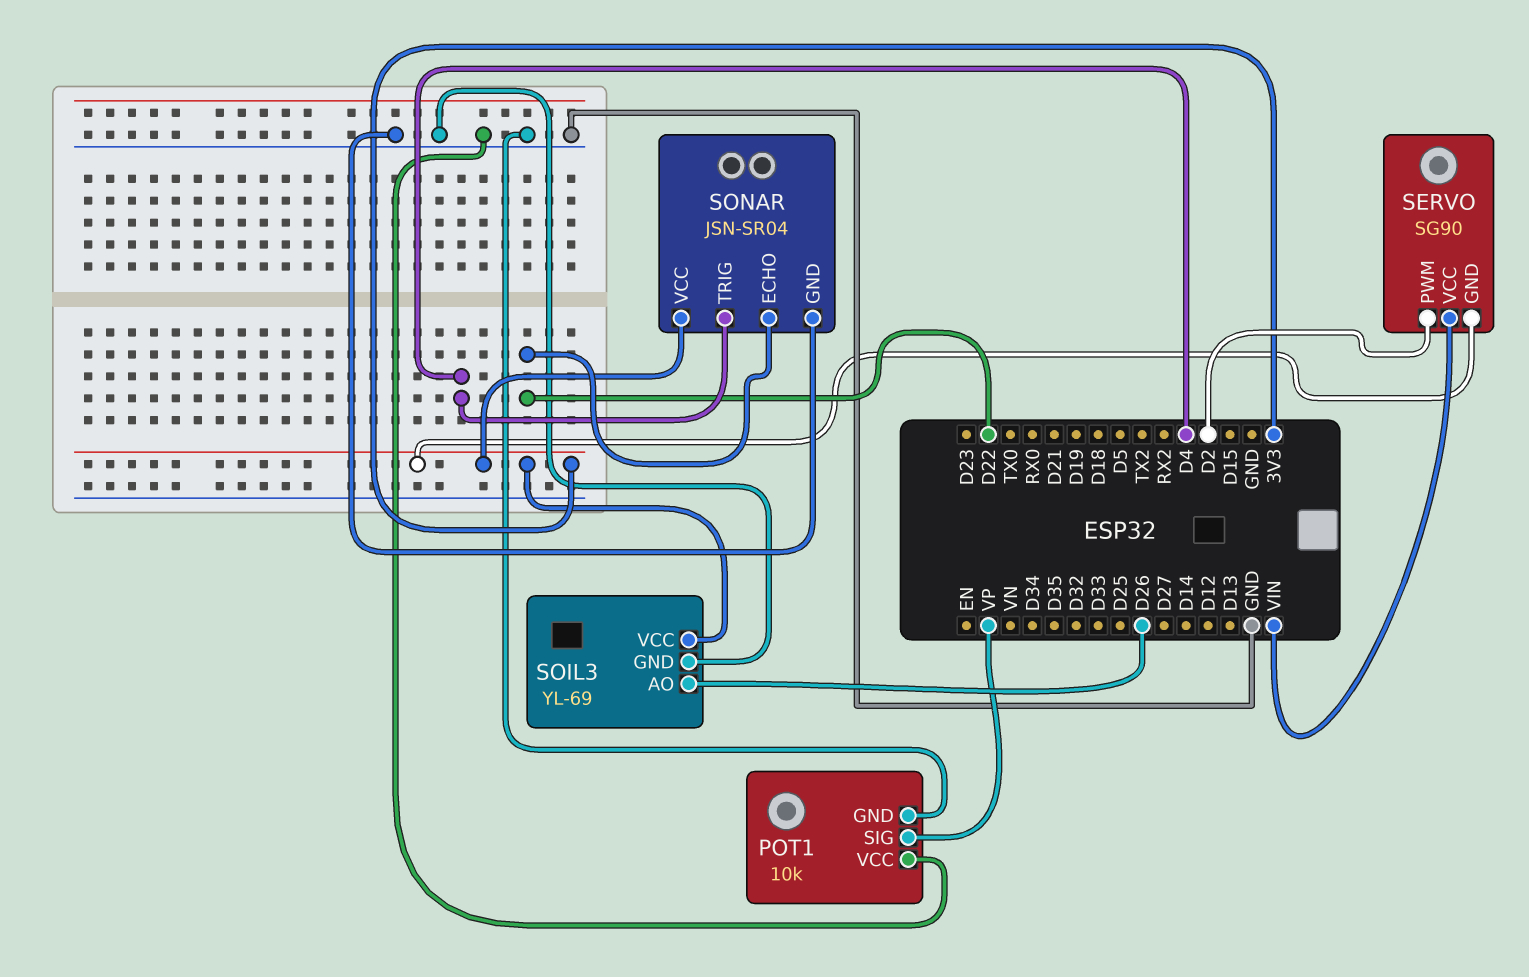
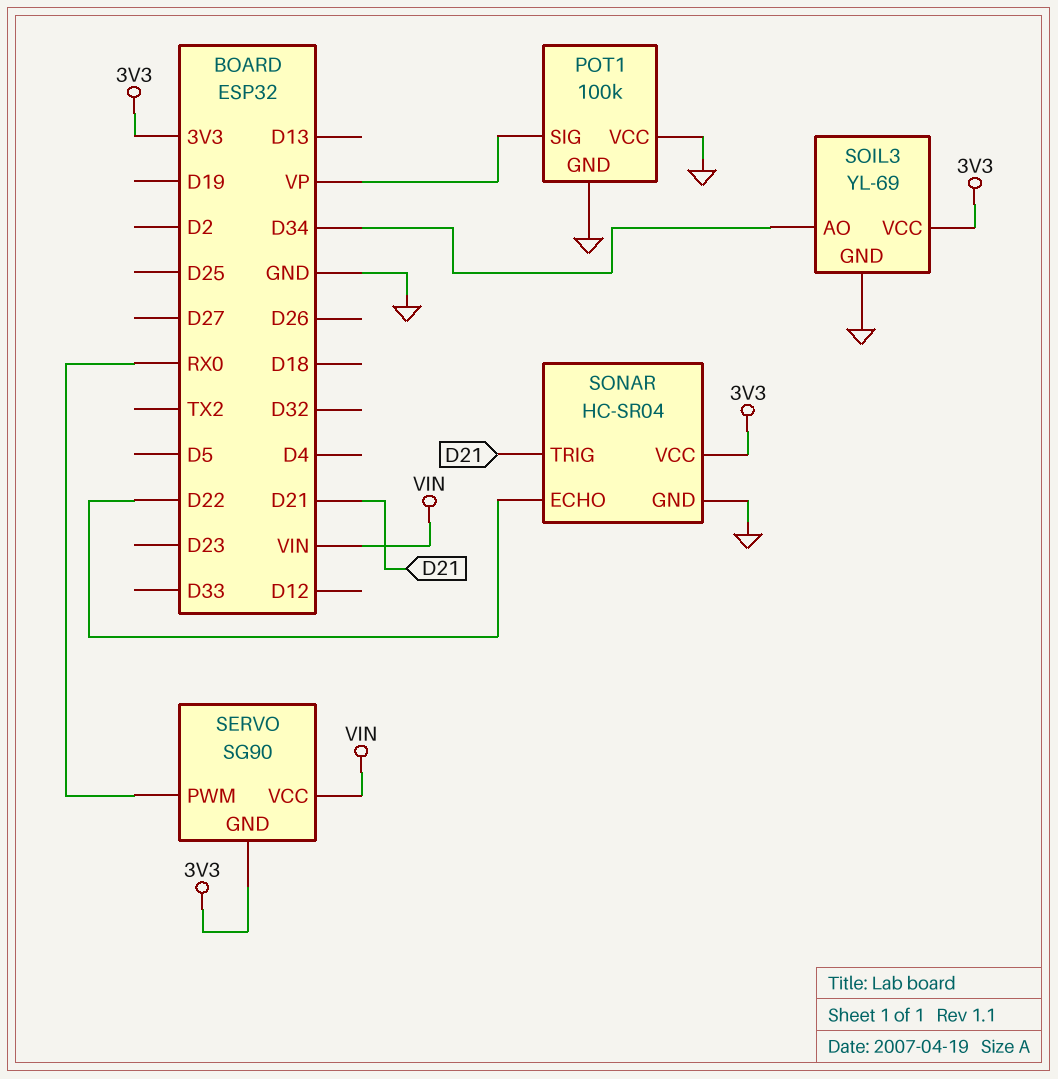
POT1: 10k -> 100k
SERVO pin PWM: D2 -> RX0
SOIL3 pin AO: D26 -> D34
SONAR: JSN-SR04 -> HC-SR04
SONAR pin TRIG: D4 -> D21

